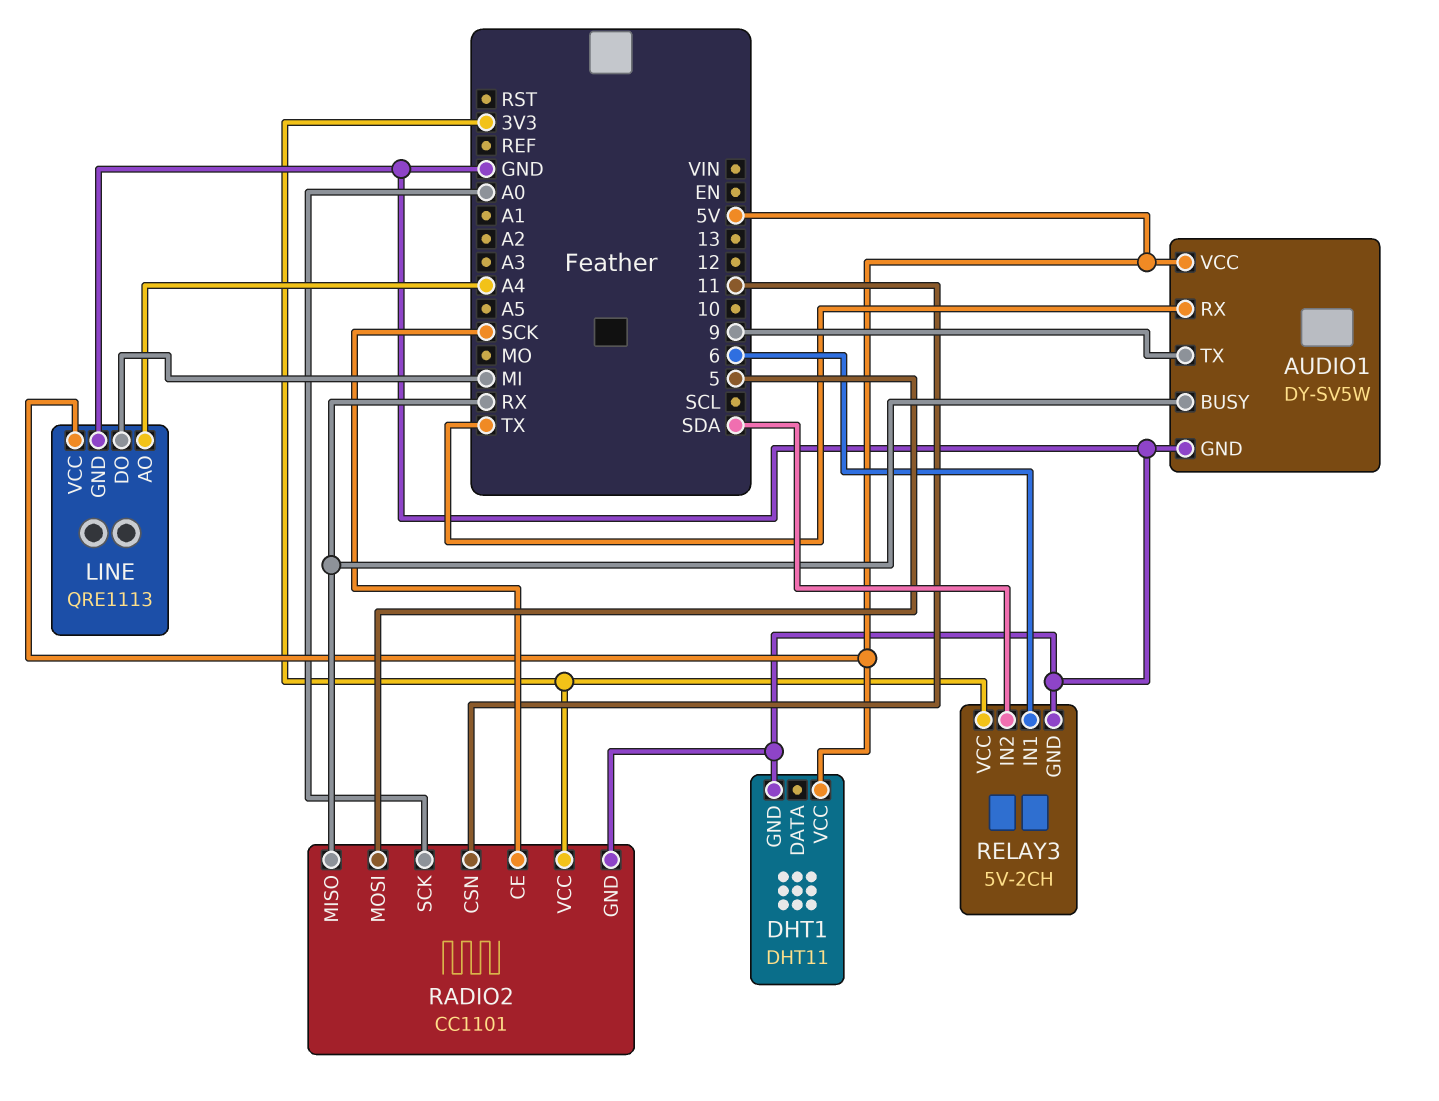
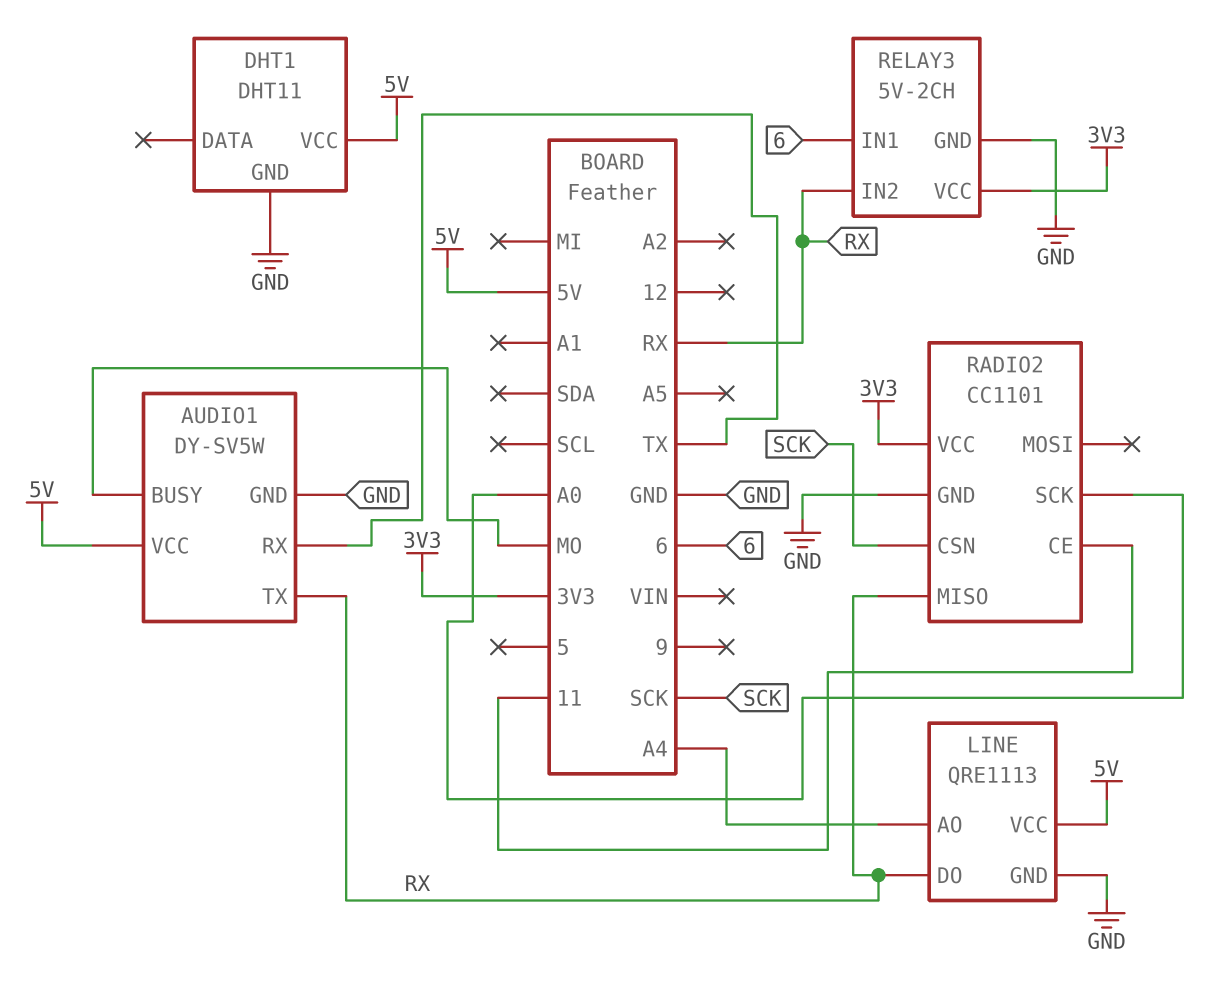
AUDIO1 pin BUSY: RX -> MO
AUDIO1 pin TX: 9 -> RX
LINE pin DO: MI -> RX
RADIO2 pin CE: SCK -> 11
RADIO2 pin CSN: 11 -> SCK
RADIO2 pin MOSI: 5 -> none
RELAY3 pin IN2: SDA -> RX

